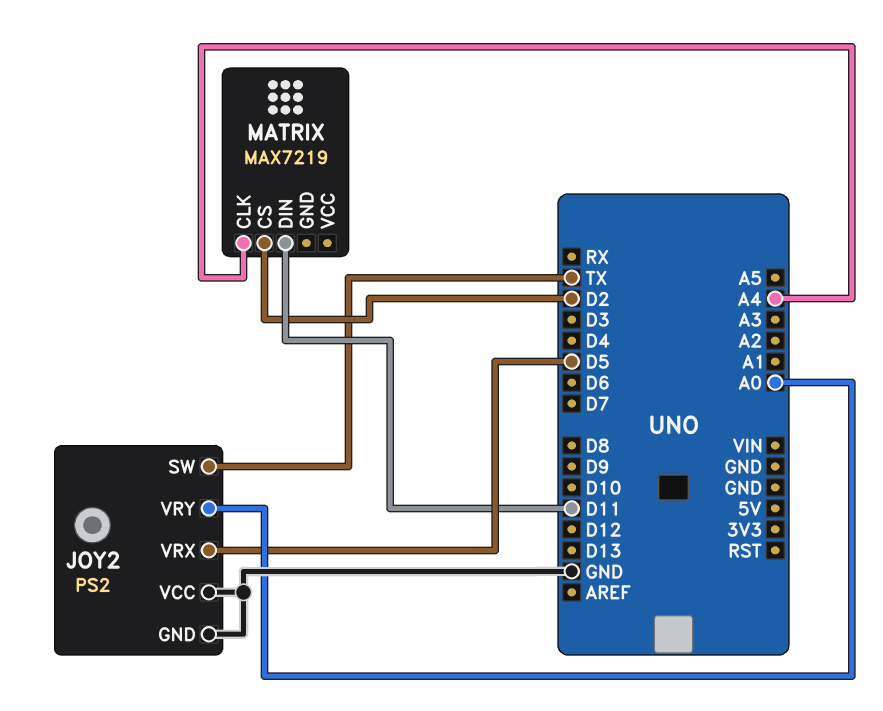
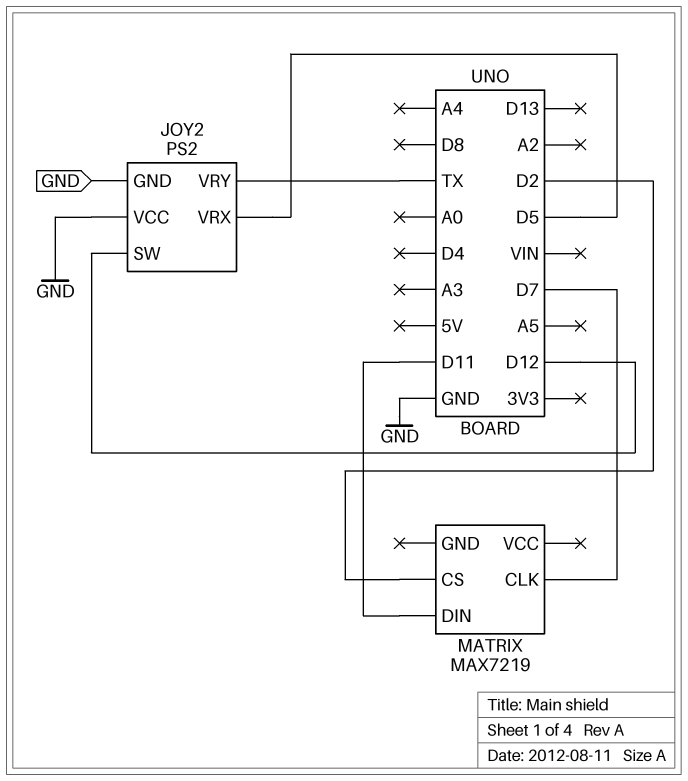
JOY2 pin SW: TX -> D12
JOY2 pin VRY: A0 -> TX
MATRIX pin CLK: A4 -> D7

